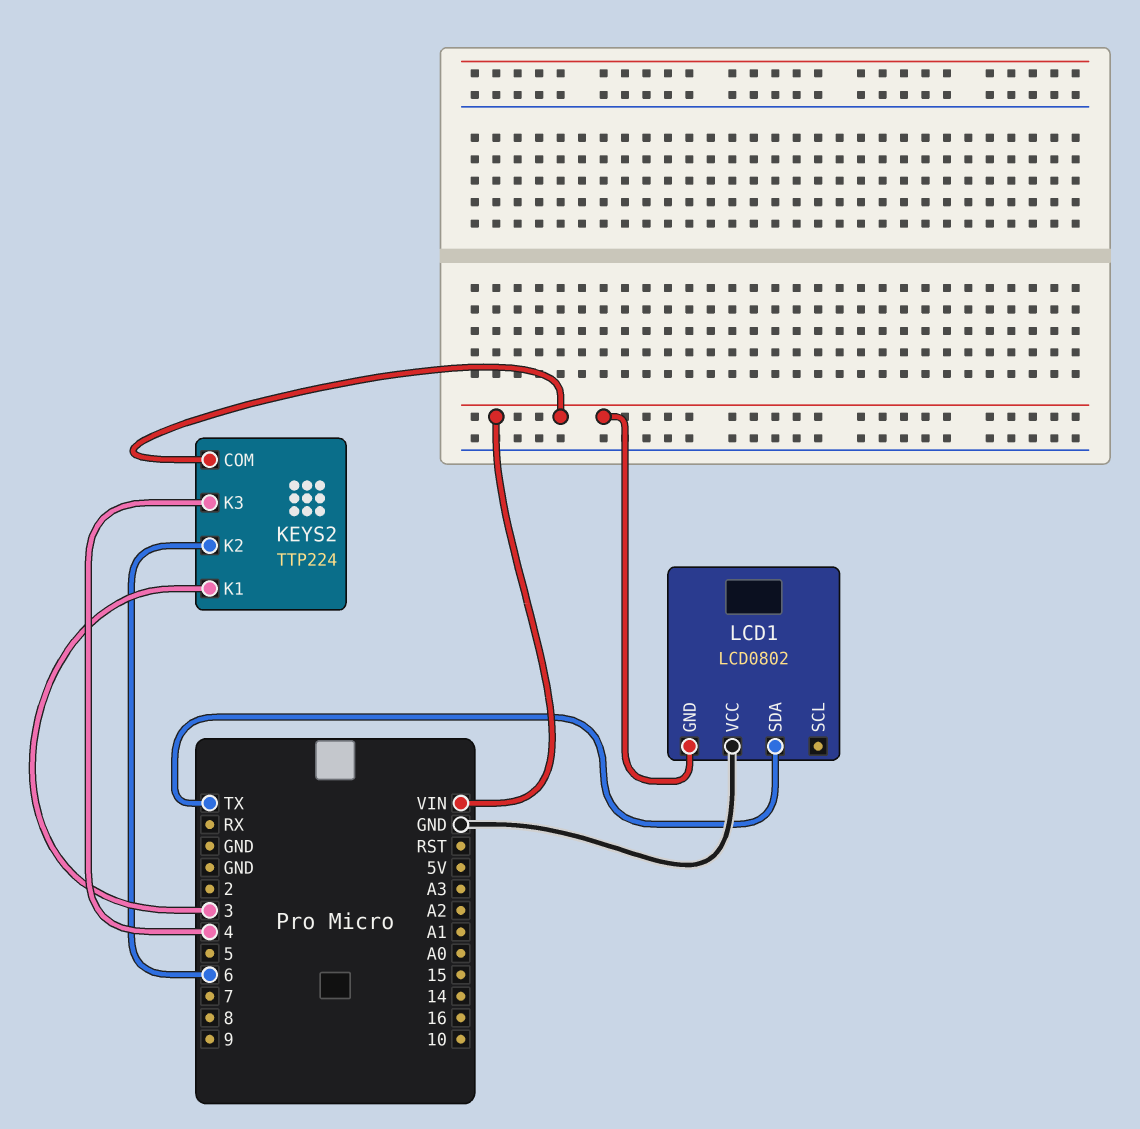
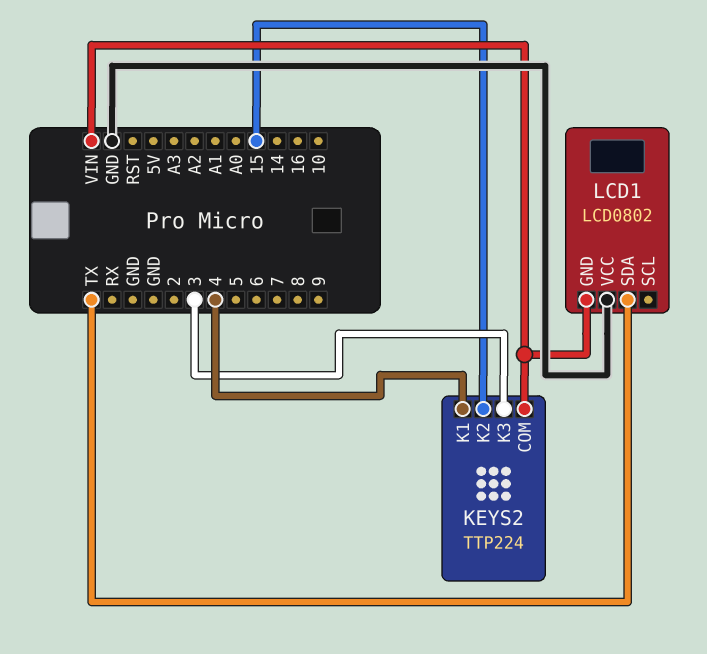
KEYS2 pin K1: 3 -> 4
KEYS2 pin K2: 6 -> 15
KEYS2 pin K3: 4 -> 3

